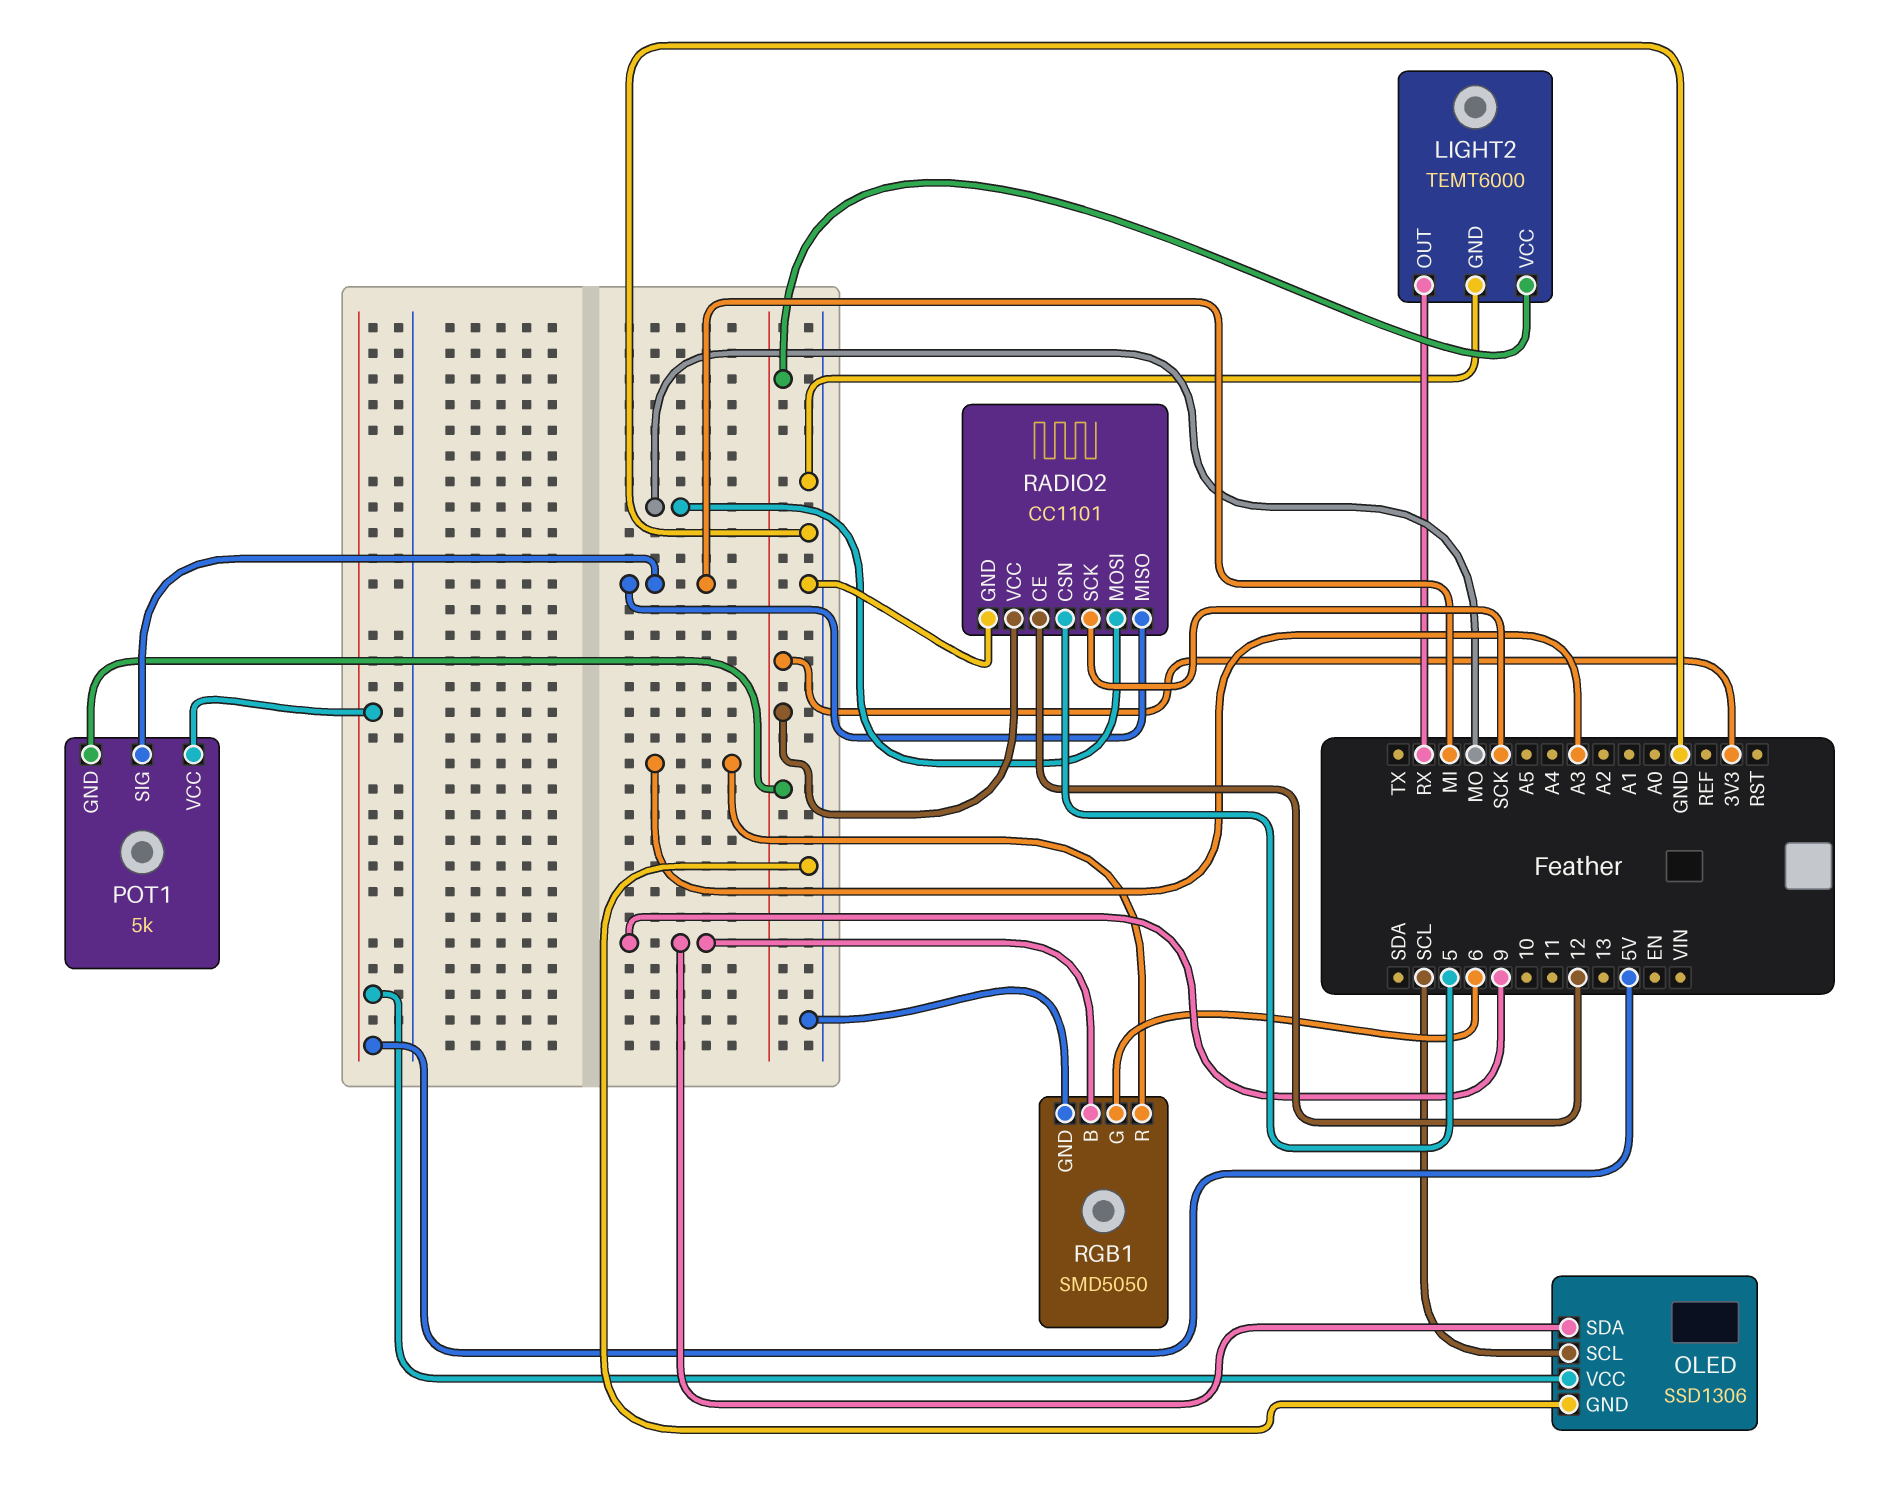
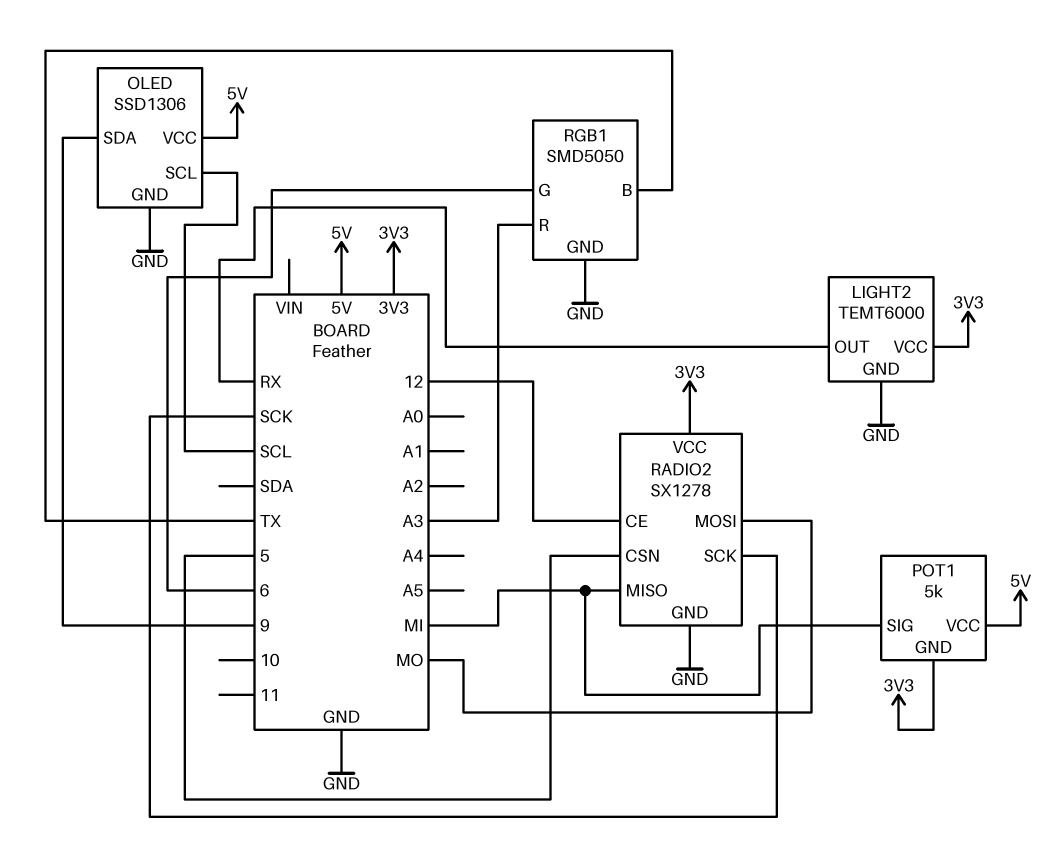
RADIO2: CC1101 -> SX1278
RGB1 pin B: 9 -> TX

